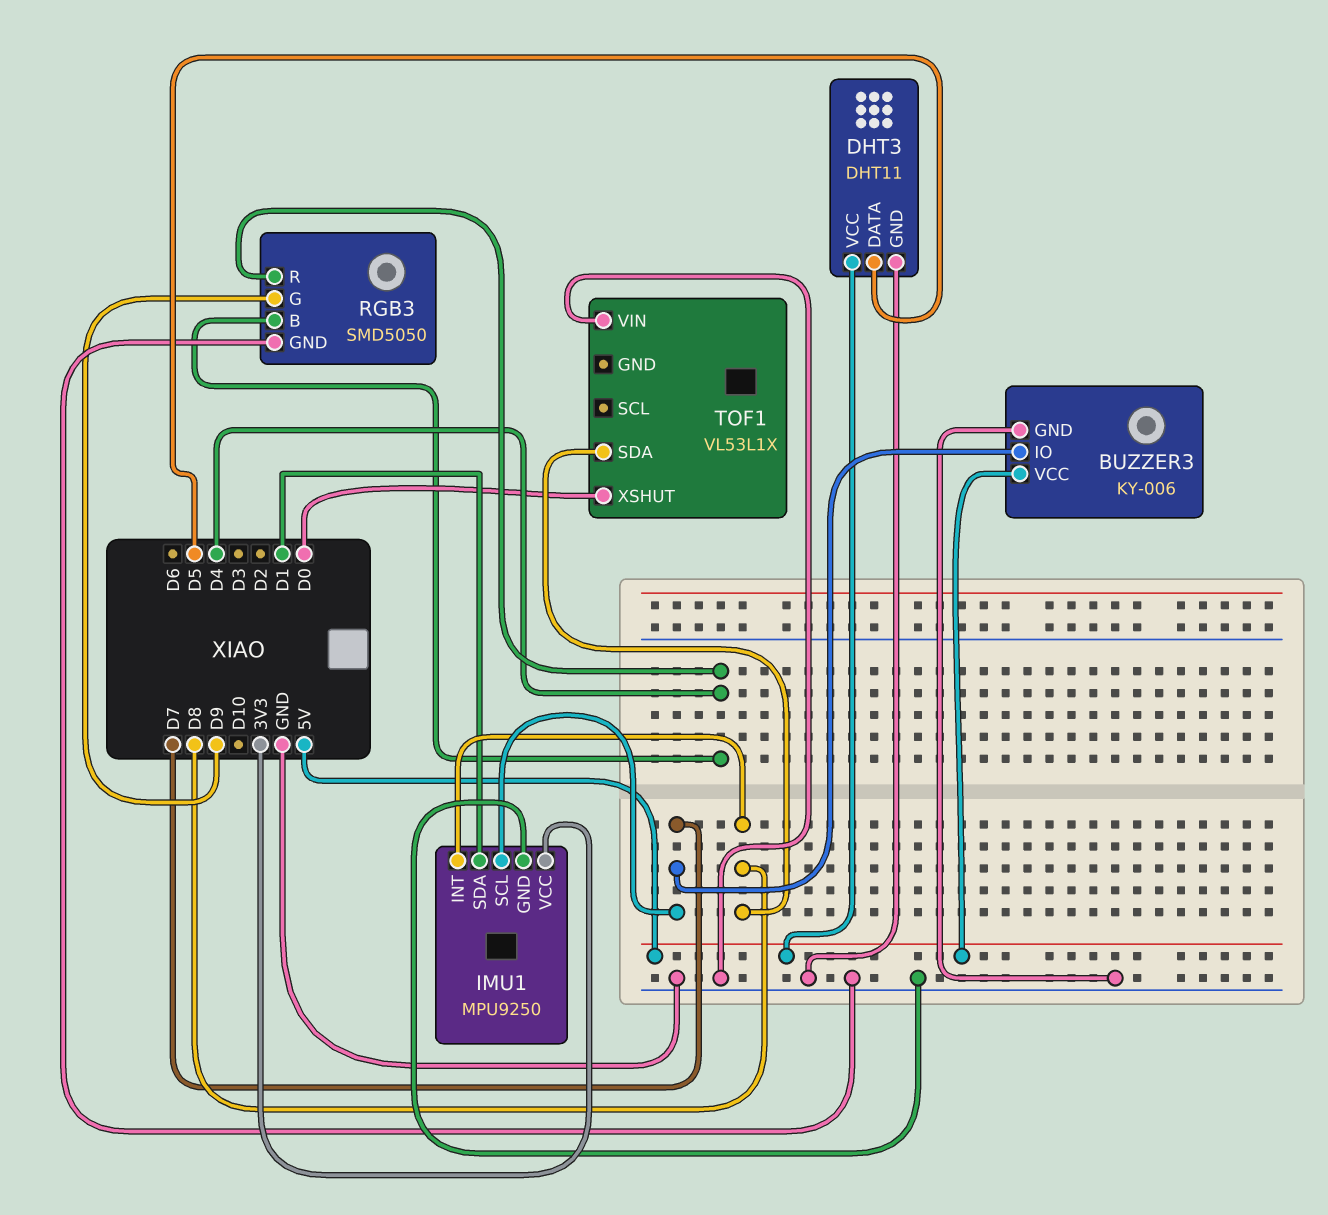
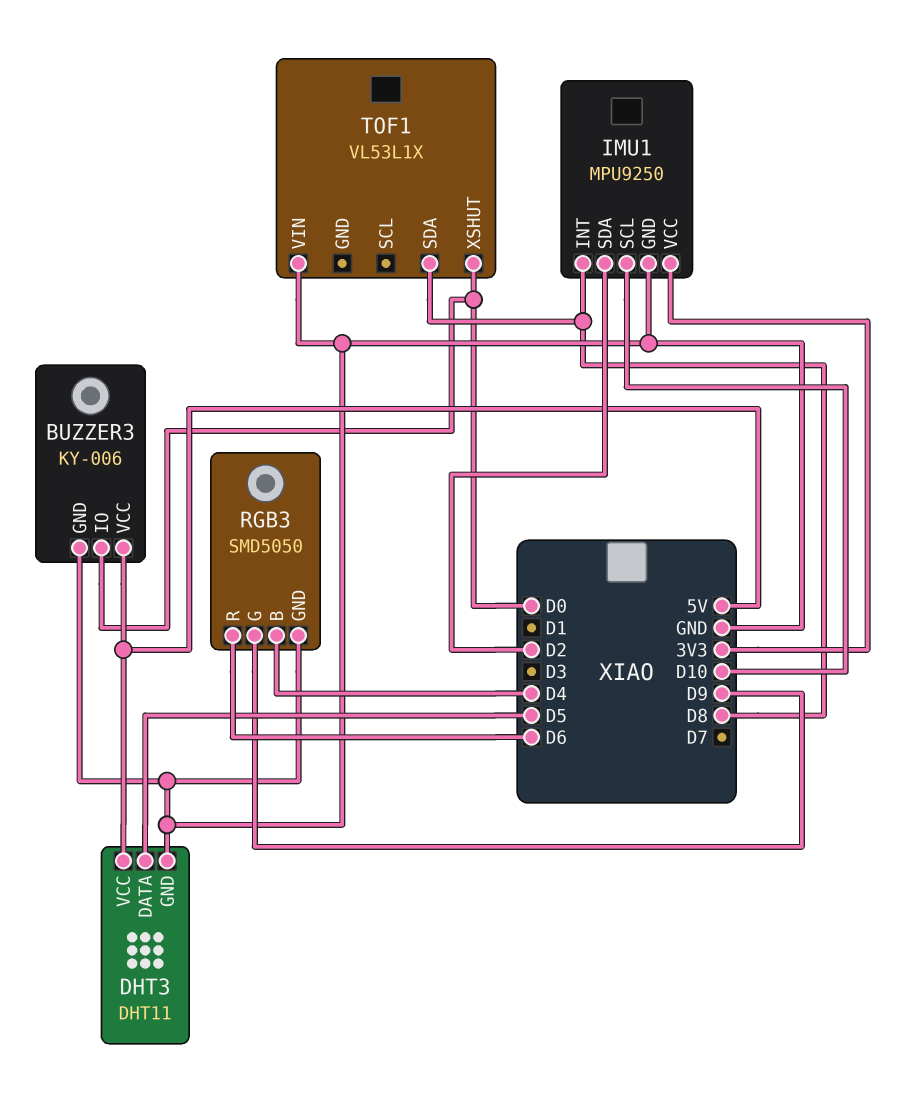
BUZZER3 pin IO: D7 -> D0
IMU1 pin SCL: D7 -> D10
IMU1 pin SDA: D1 -> D2
RGB3 pin R: D4 -> D6

